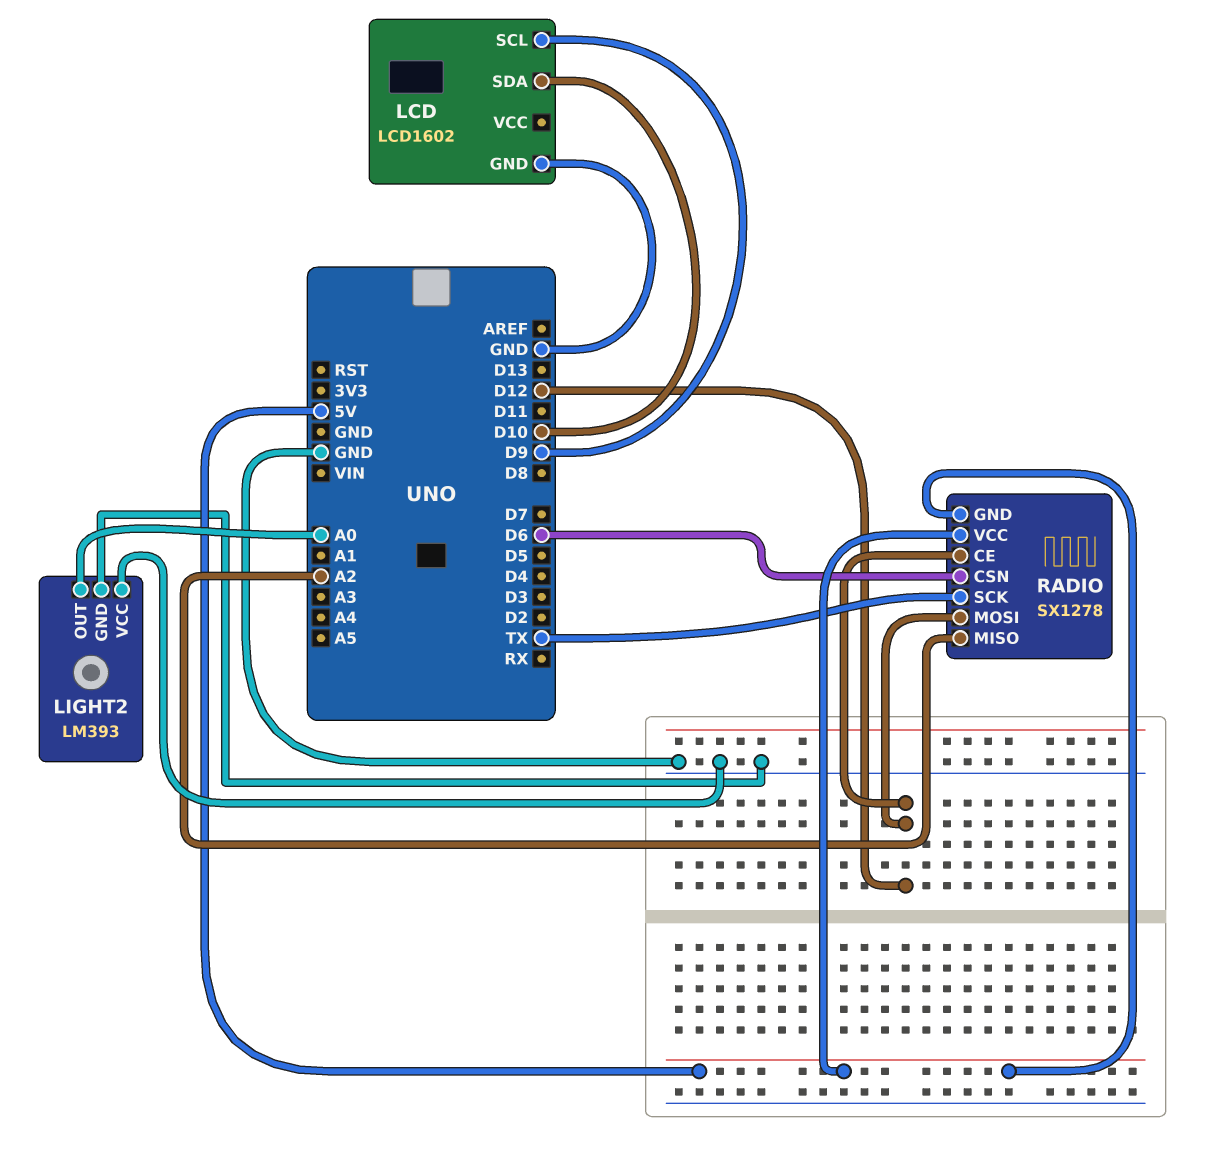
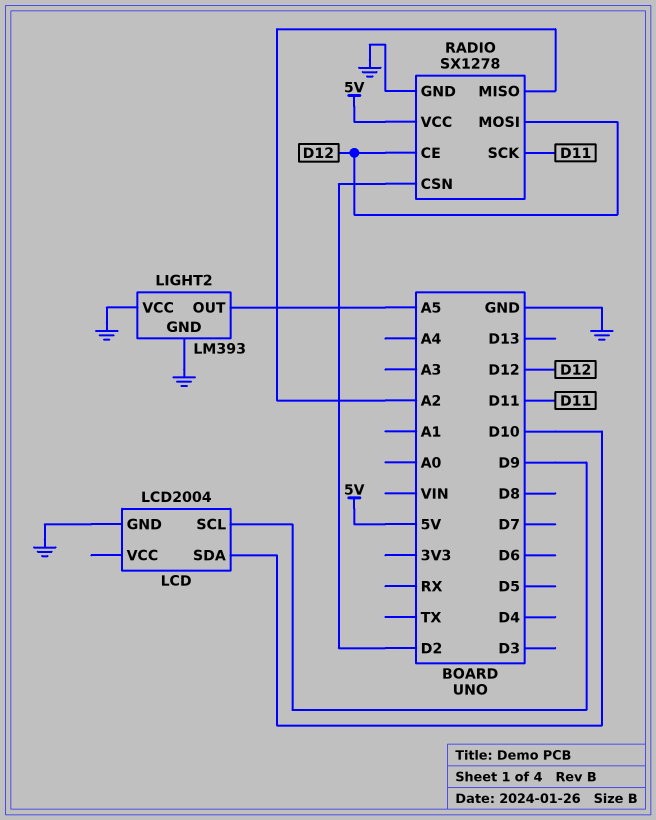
LCD: LCD1602 -> LCD2004
LIGHT2 pin OUT: A0 -> A5
RADIO pin CSN: D6 -> D2
RADIO pin GND: 5V -> GND
RADIO pin SCK: TX -> D11

